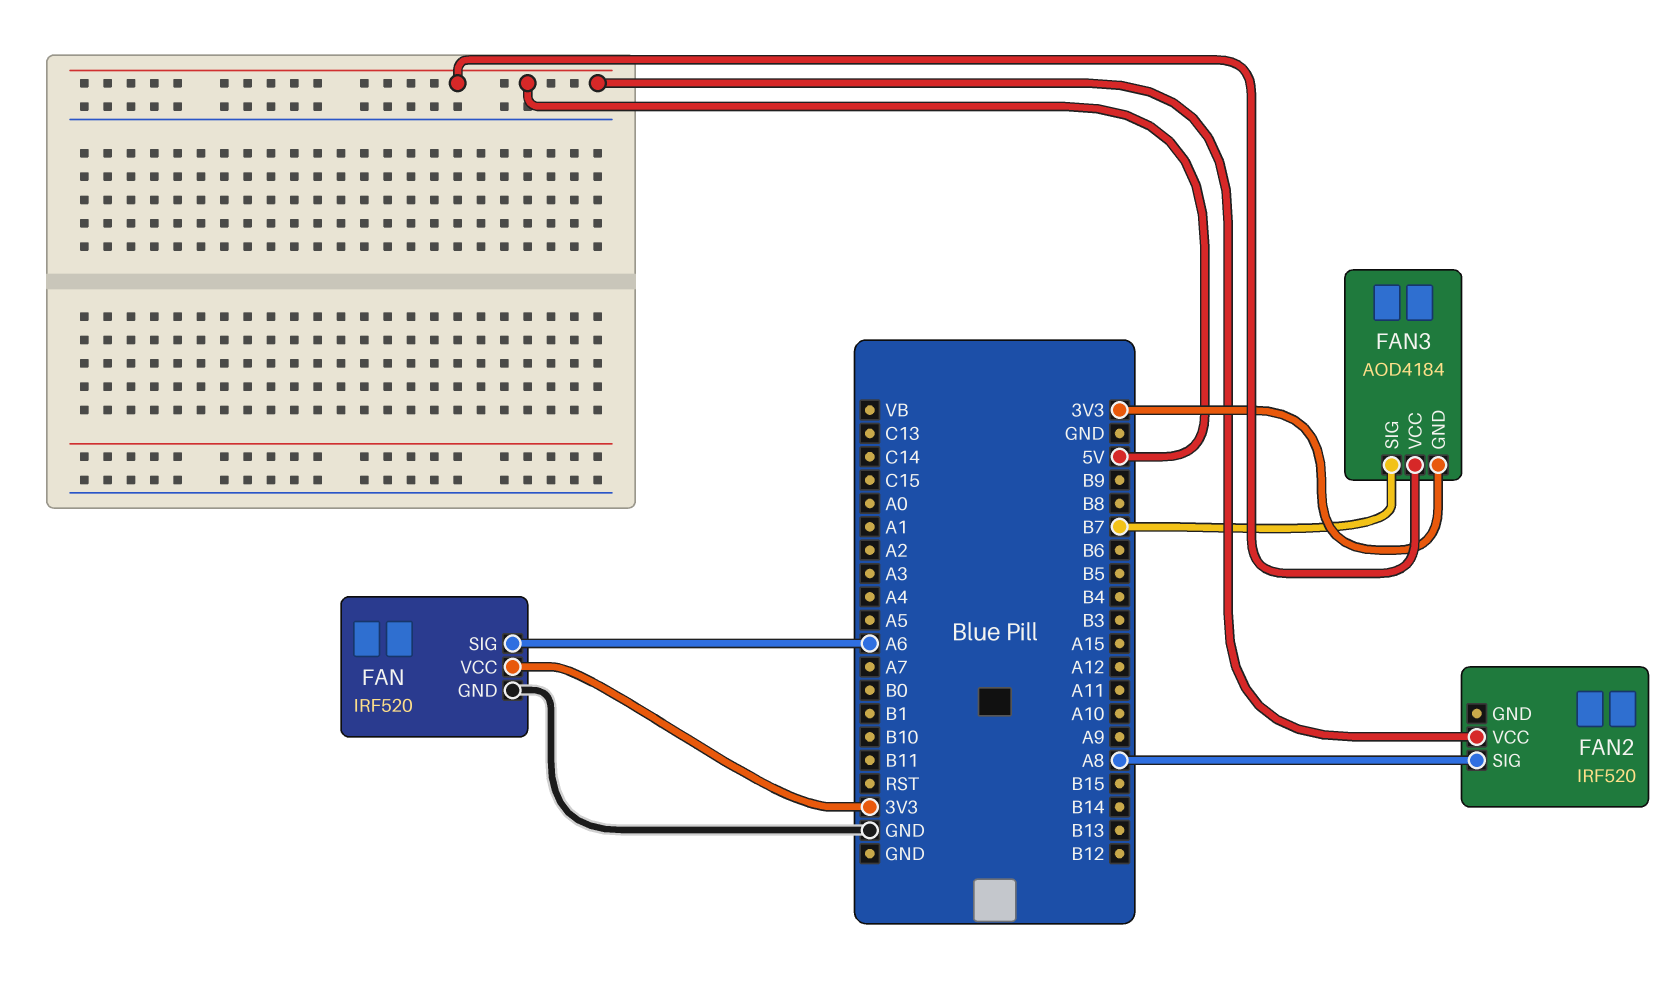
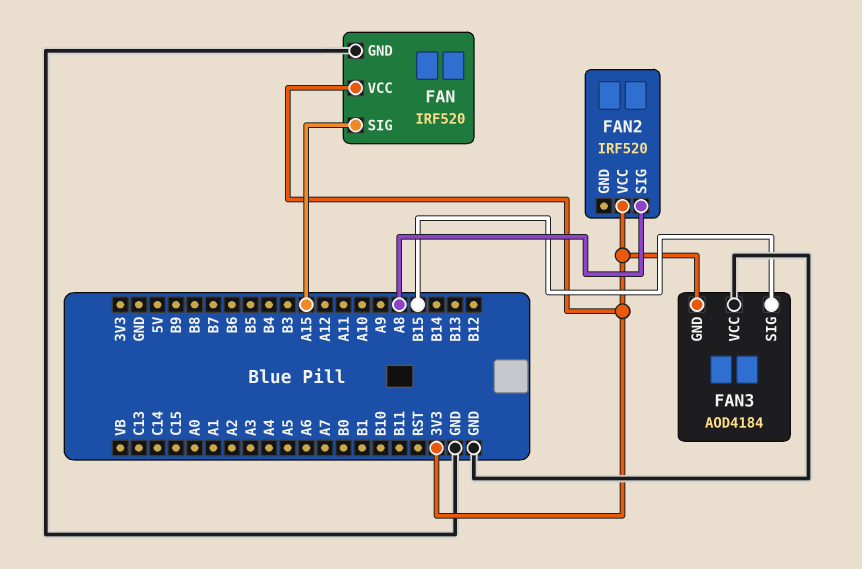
FAN pin SIG: A6 -> A15
FAN2 pin VCC: 5V -> 3V3
FAN3 pin SIG: B7 -> B15
FAN3 pin VCC: 5V -> GND

